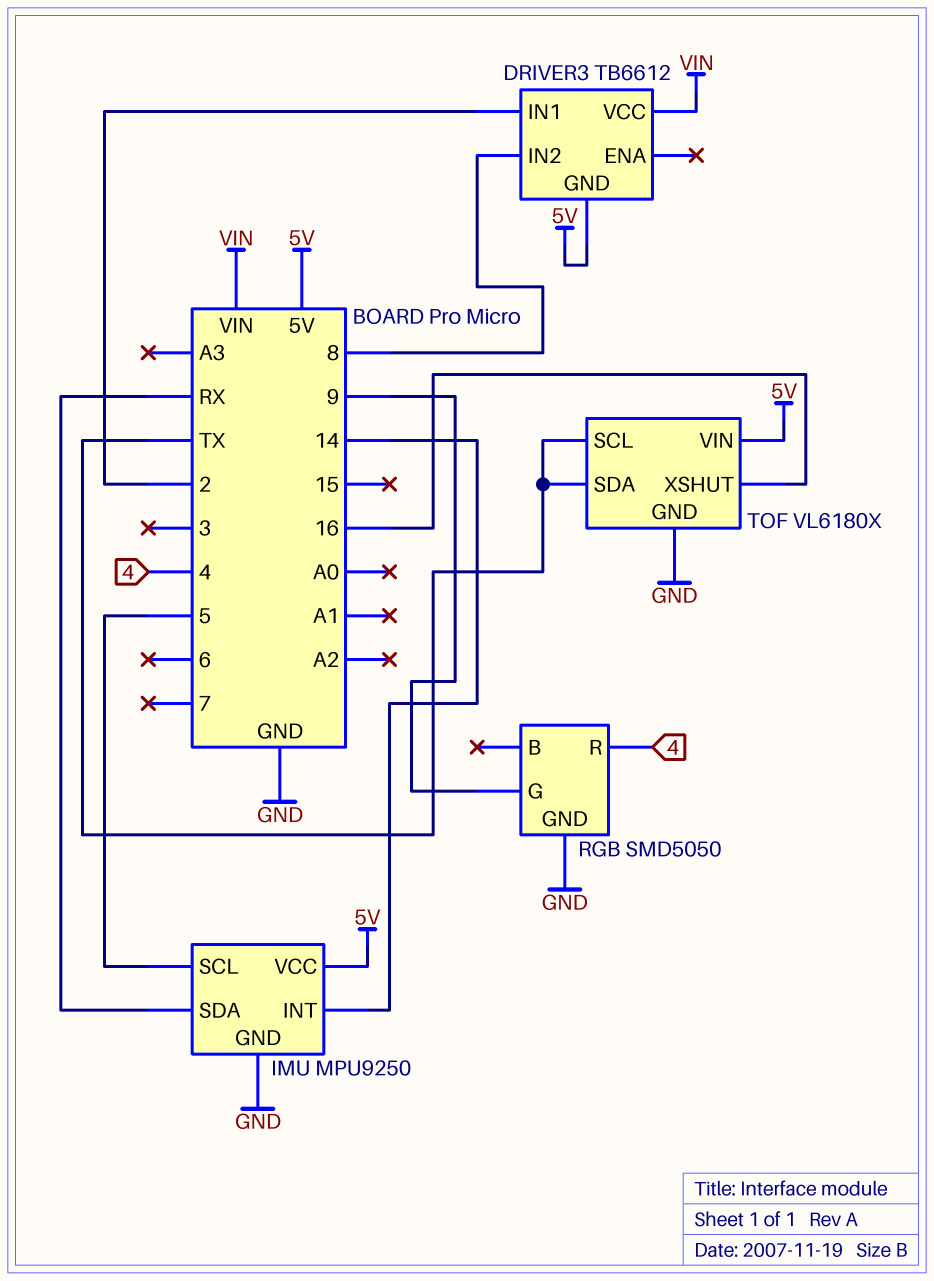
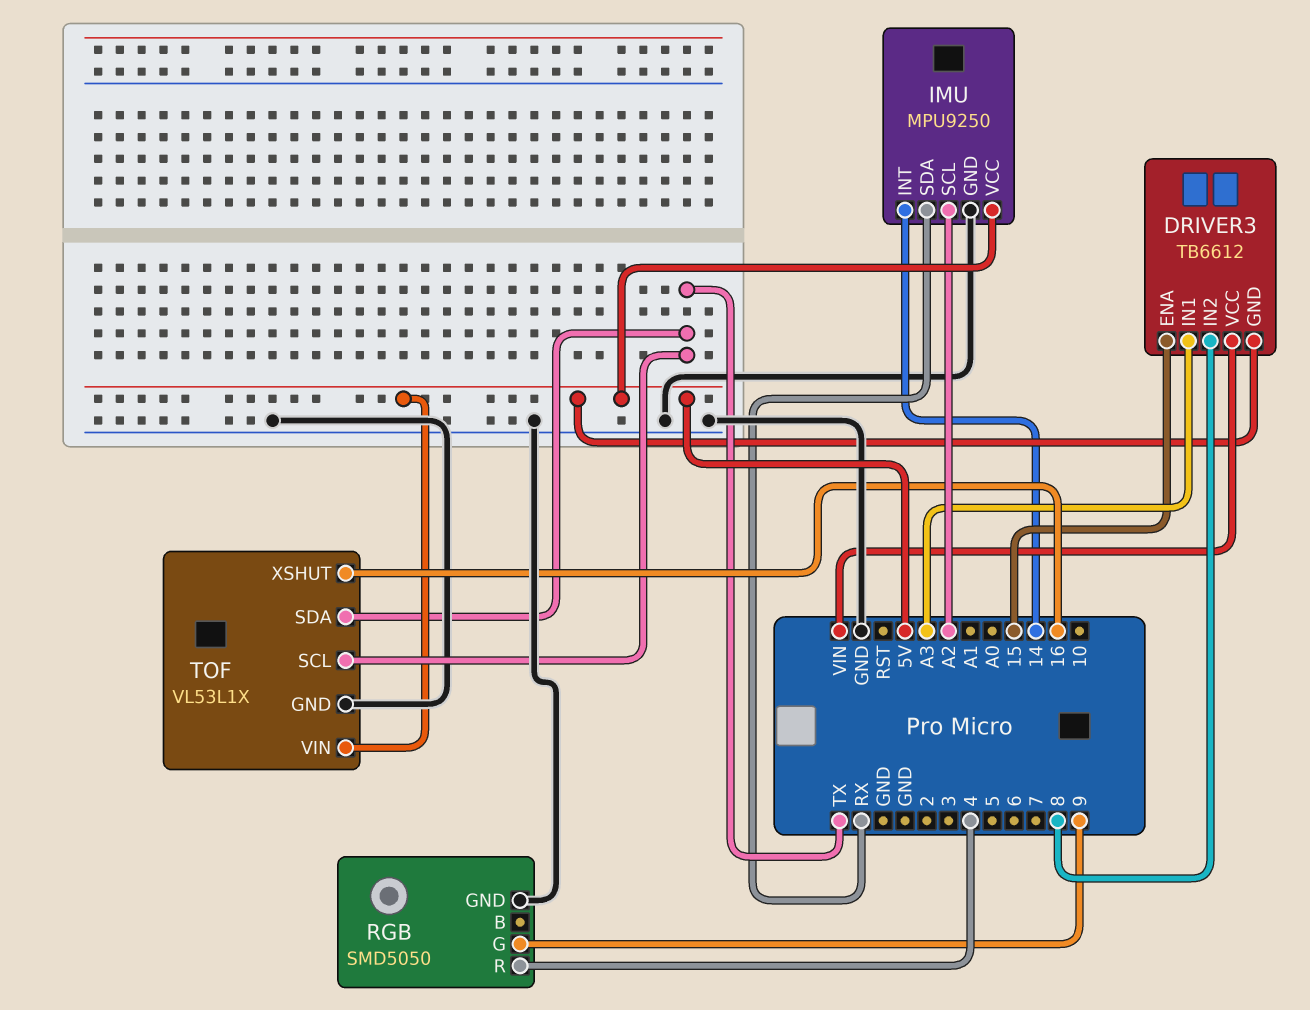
DRIVER3 pin ENA: none -> 15
DRIVER3 pin IN1: 2 -> A3
IMU pin SCL: 5 -> A2
TOF: VL6180X -> VL53L1X

